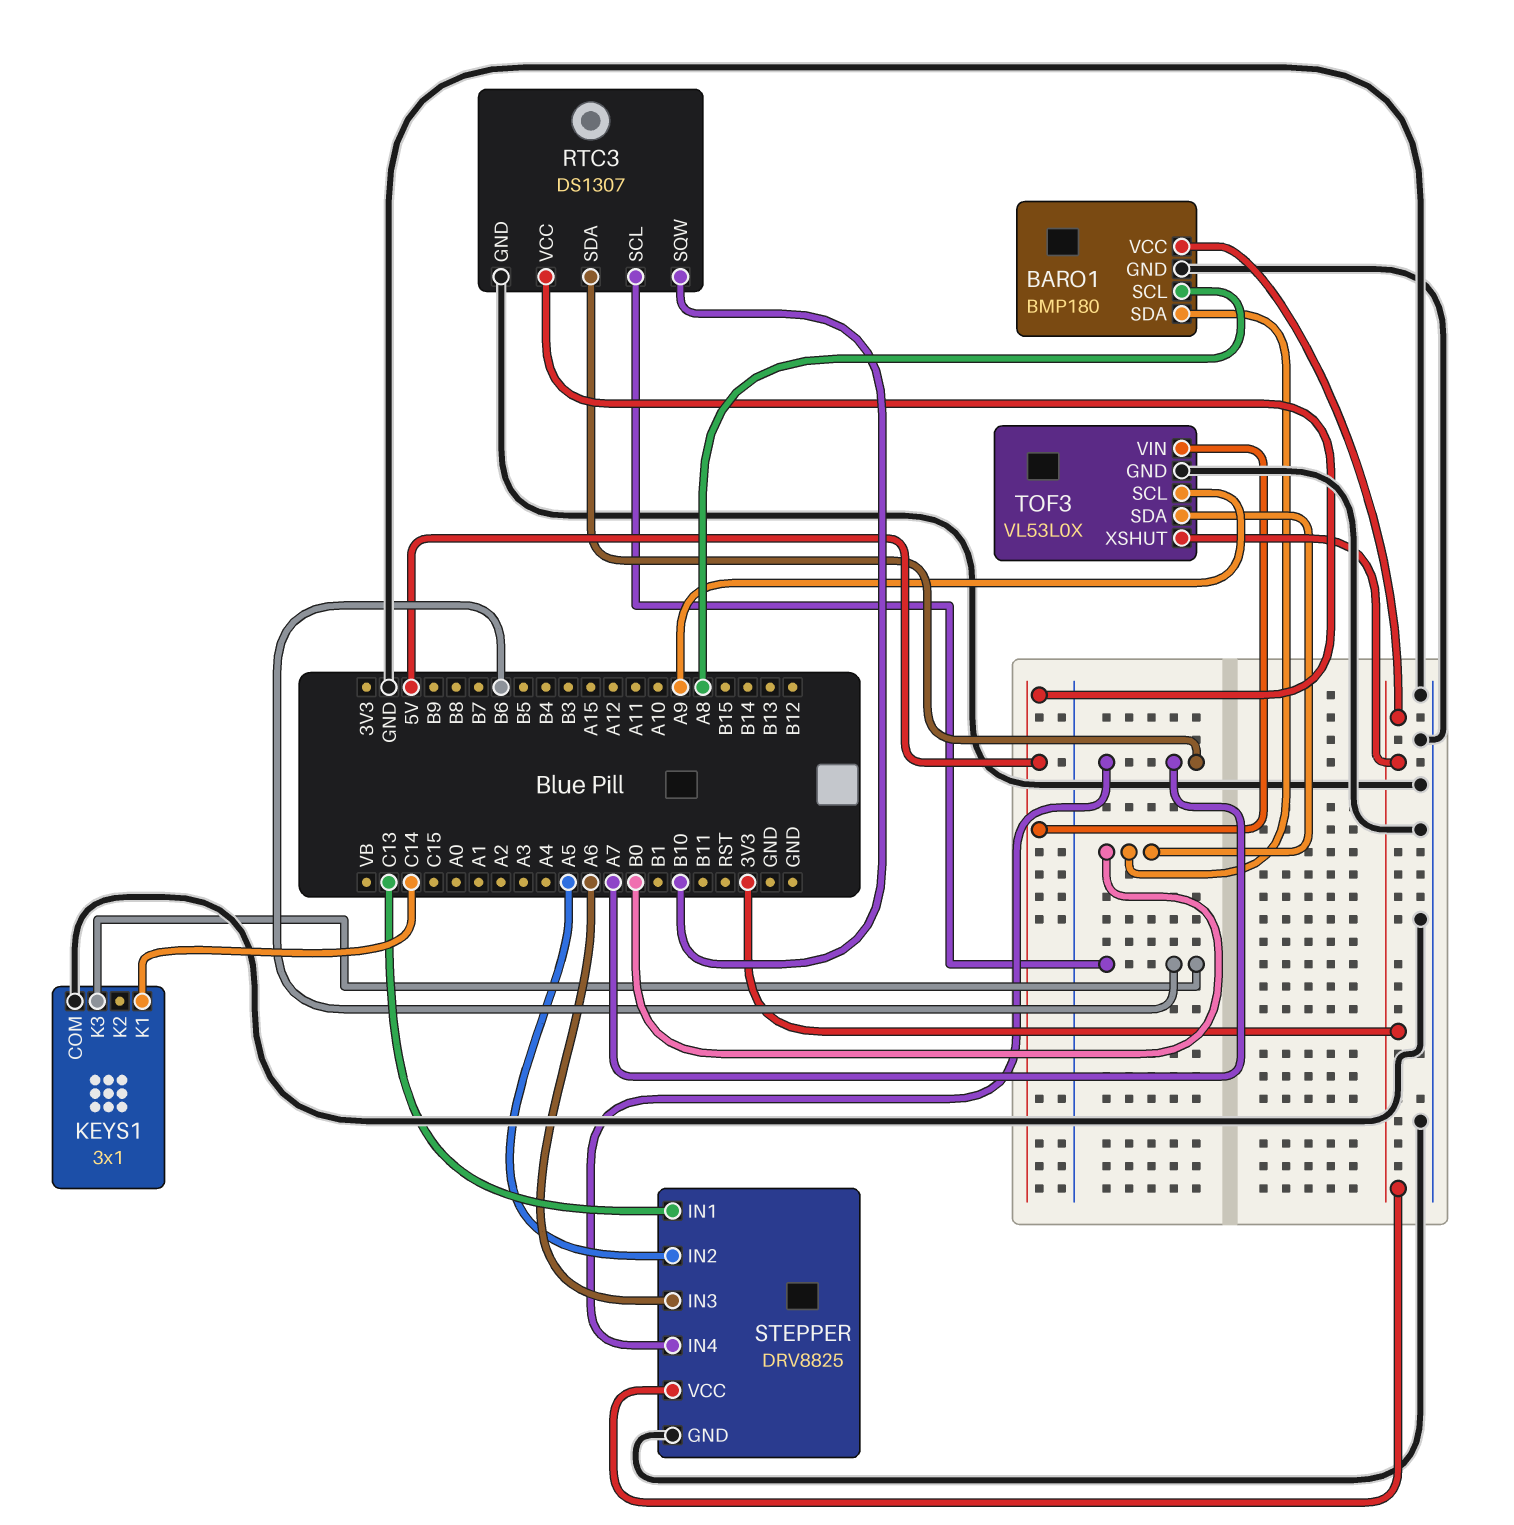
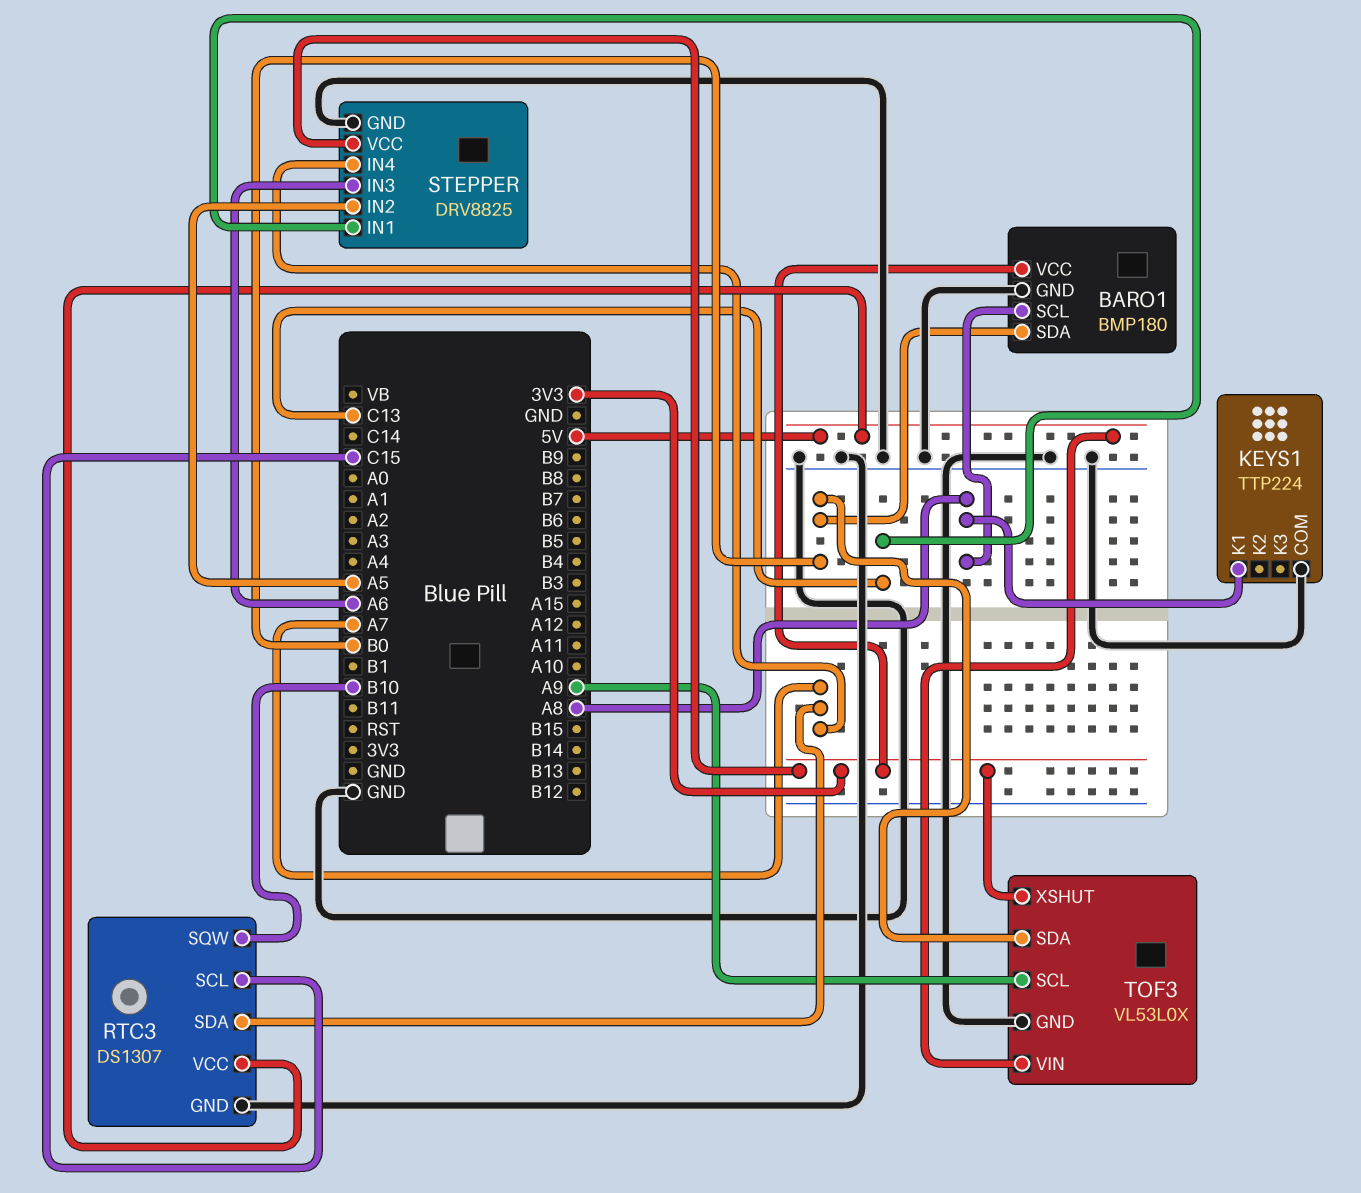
KEYS1: 3x1 -> TTP224
KEYS1 pin K1: C14 -> A8
KEYS1 pin K3: B6 -> none
RTC3 pin SCL: B6 -> C15

